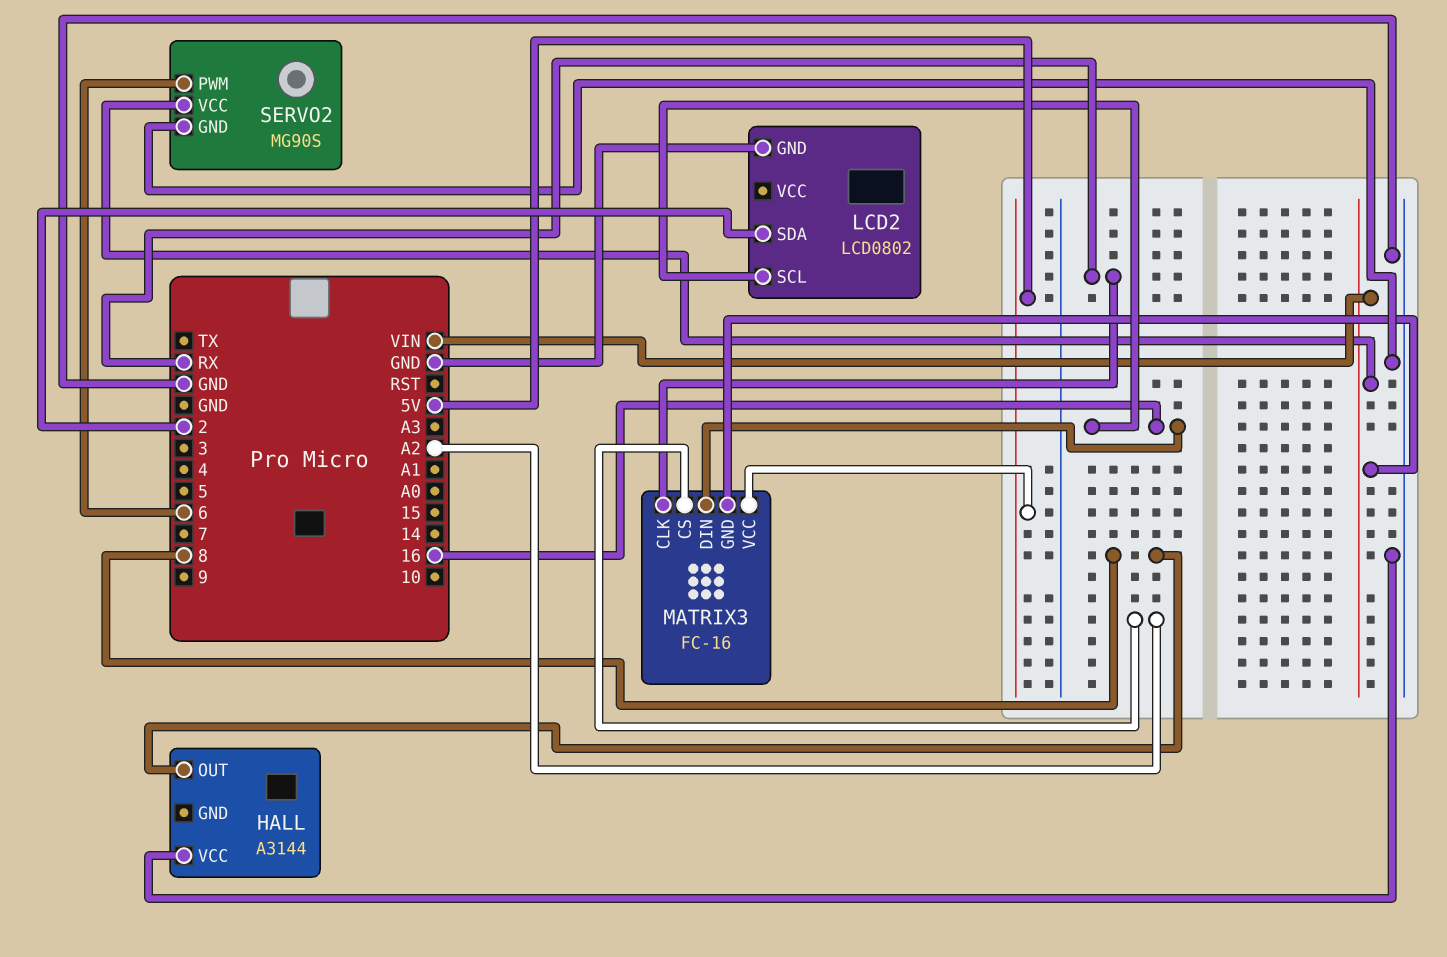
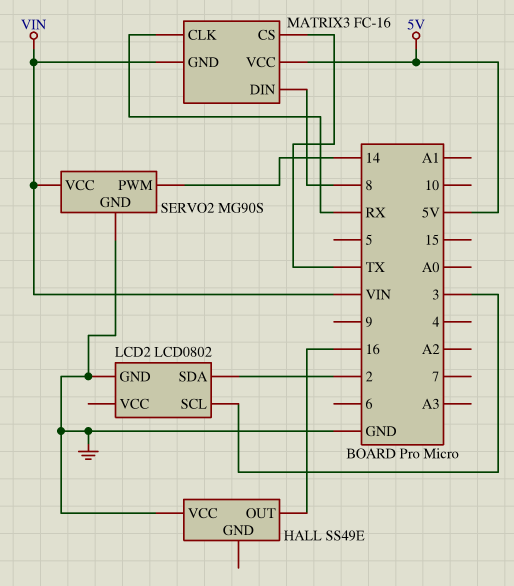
HALL: A3144 -> SS49E
HALL pin OUT: 8 -> 16
LCD2 pin SCL: 16 -> 3
MATRIX3 pin CS: A2 -> TX
MATRIX3 pin DIN: 16 -> 8
SERVO2 pin PWM: 6 -> 14

